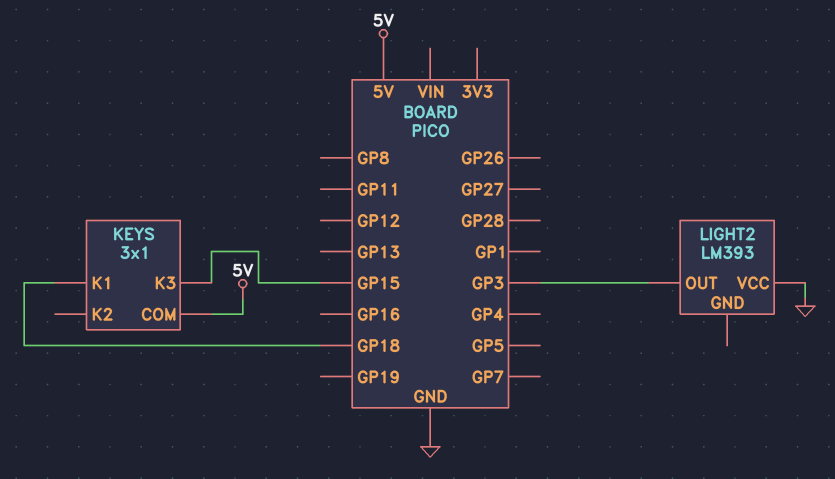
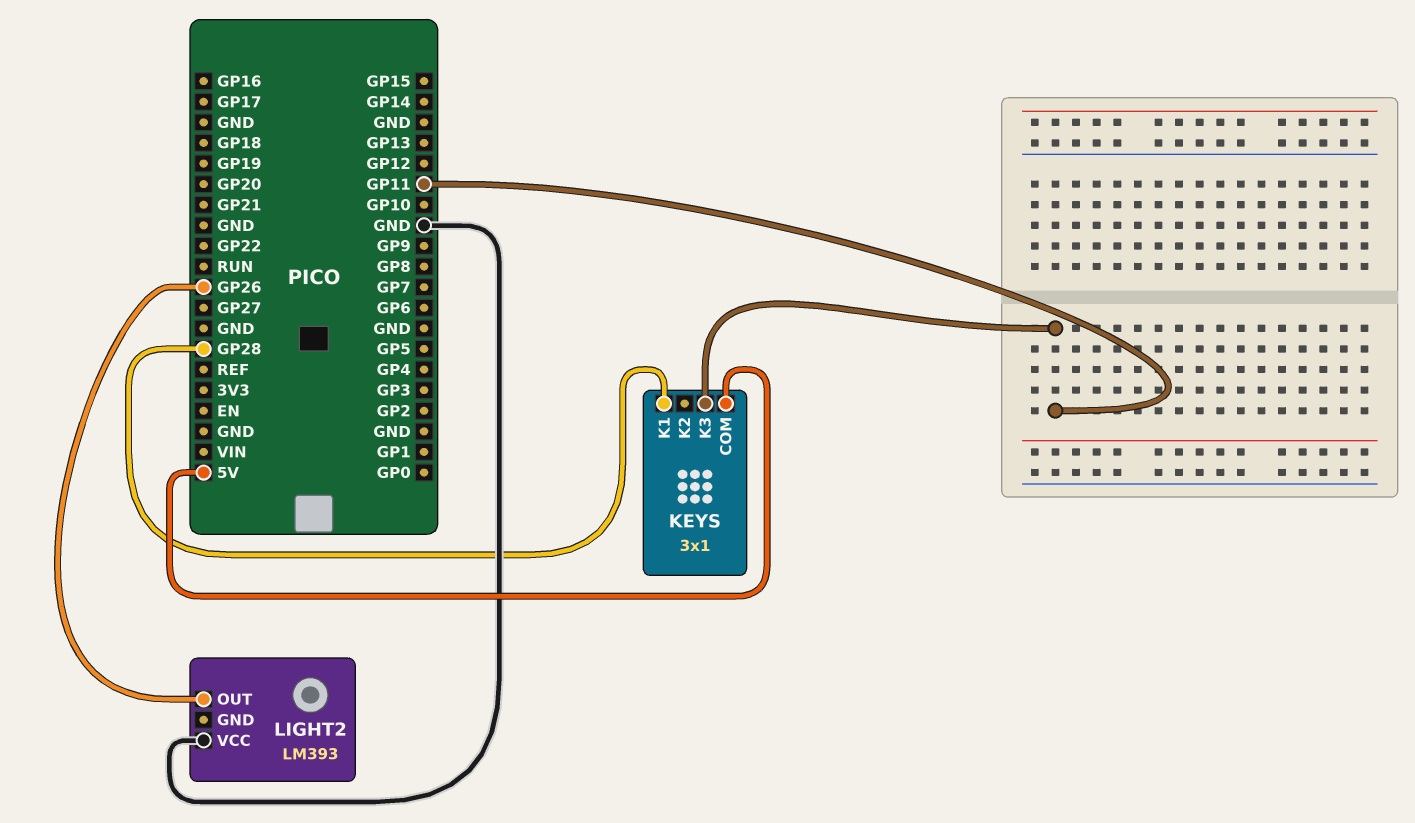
KEYS pin K1: GP18 -> GP28
KEYS pin K3: GP15 -> GP11
LIGHT2 pin OUT: GP3 -> GP26

